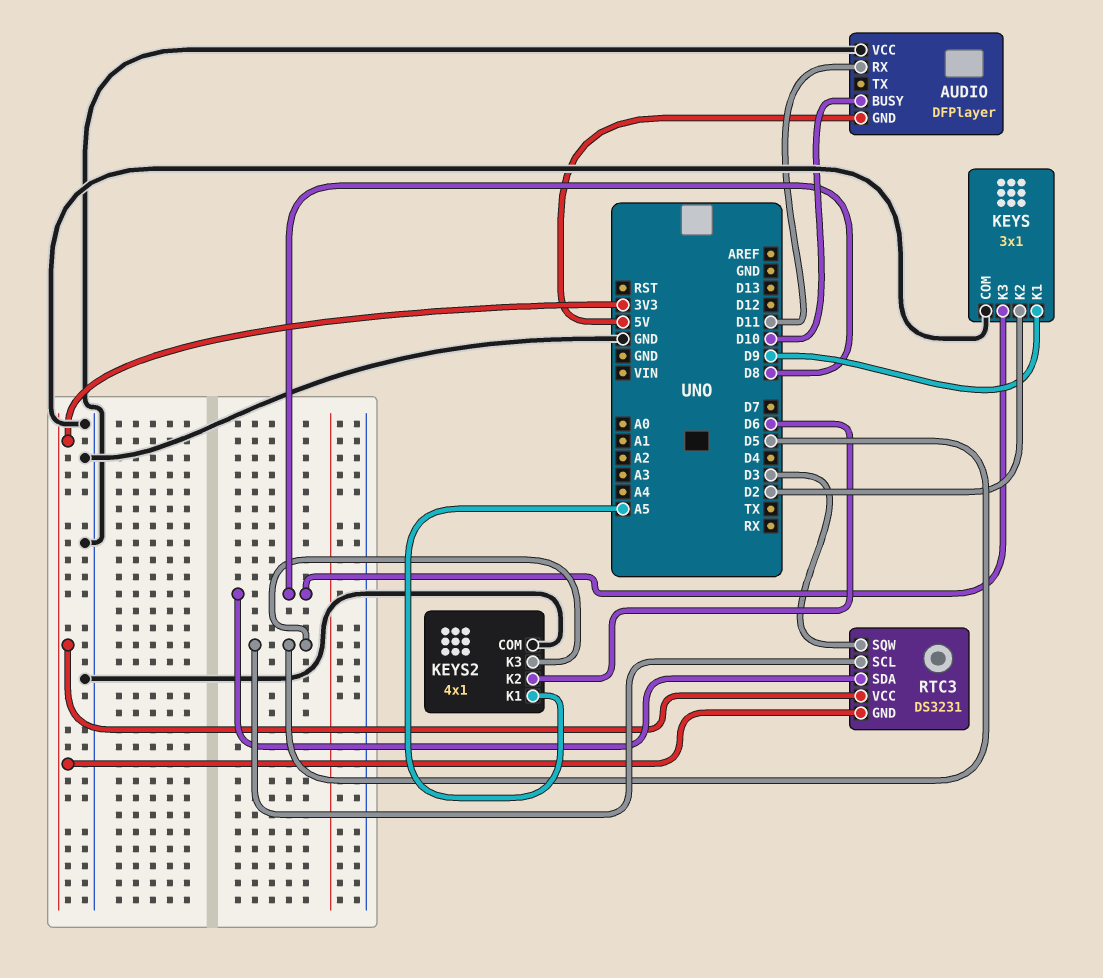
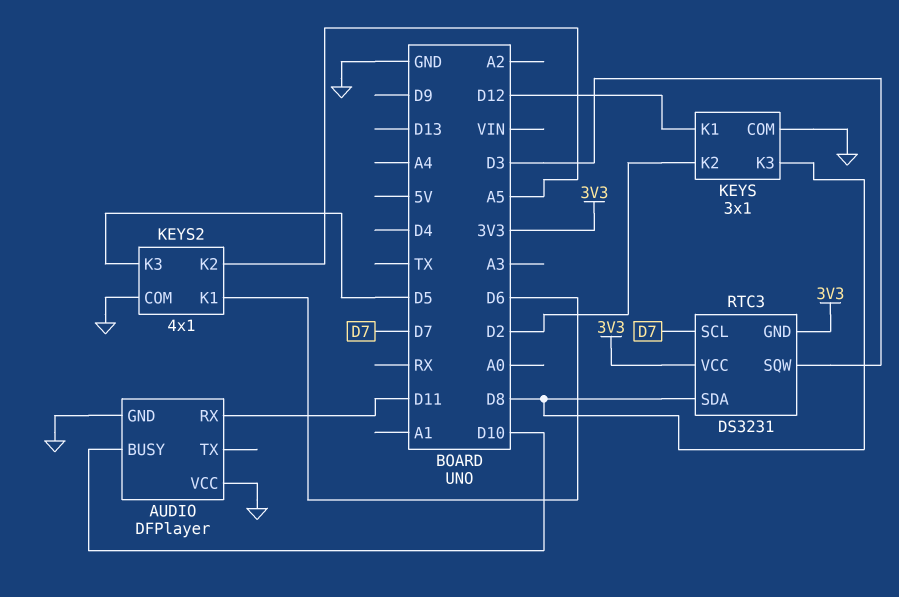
AUDIO pin GND: 5V -> GND
KEYS pin K1: D9 -> D12
KEYS2 pin K1: A5 -> D6
KEYS2 pin K2: D6 -> A5
RTC3 pin SCL: D5 -> D7

